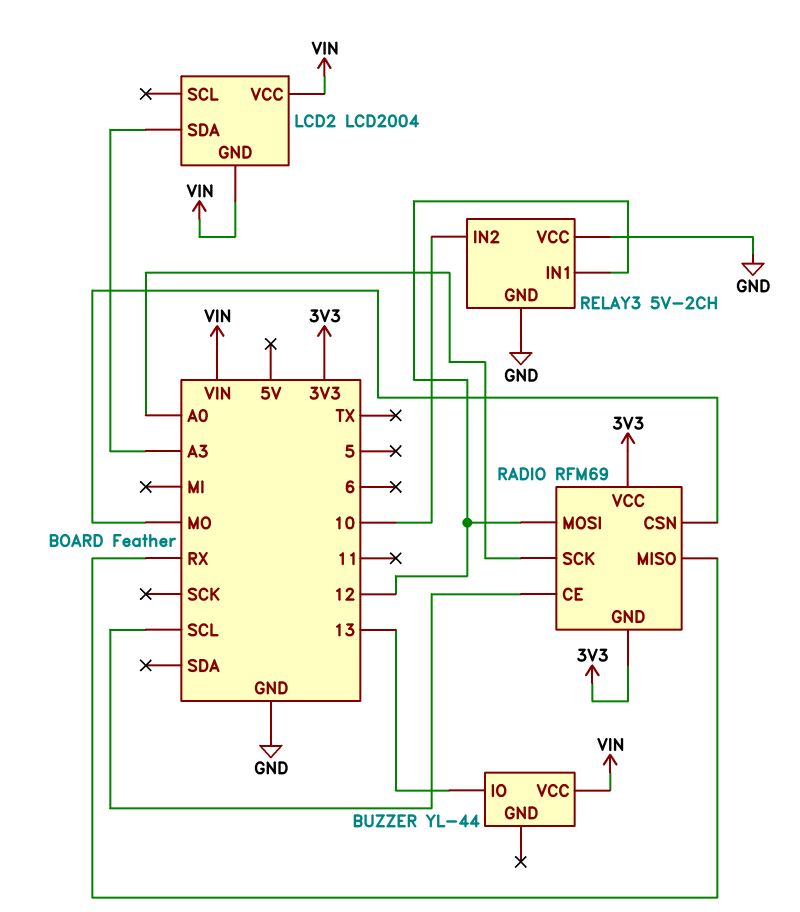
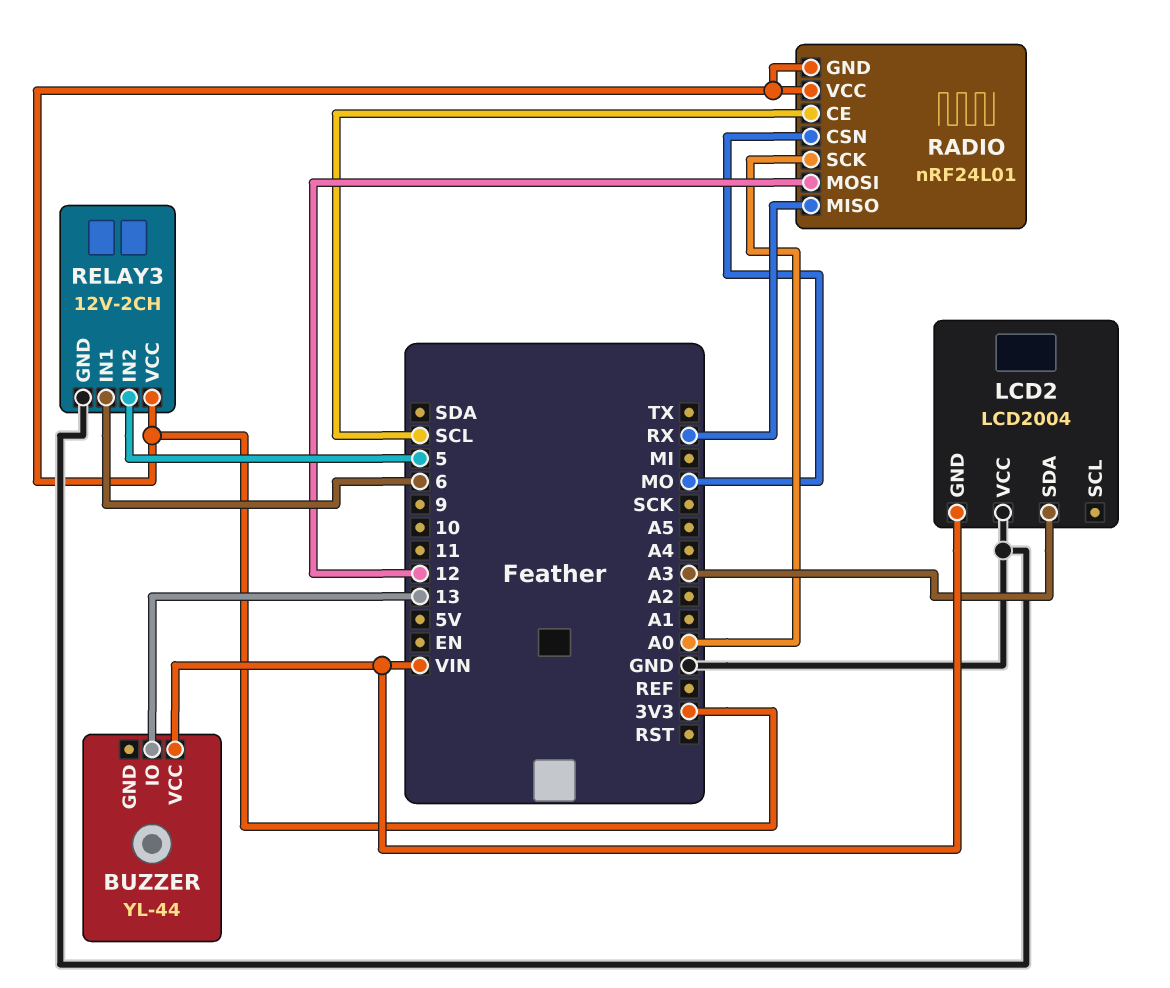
LCD2 pin VCC: VIN -> GND
RADIO: RFM69 -> nRF24L01
RELAY3: 5V-2CH -> 12V-2CH
RELAY3 pin IN1: 12 -> 6
RELAY3 pin IN2: 10 -> 5
RELAY3 pin VCC: GND -> 3V3

